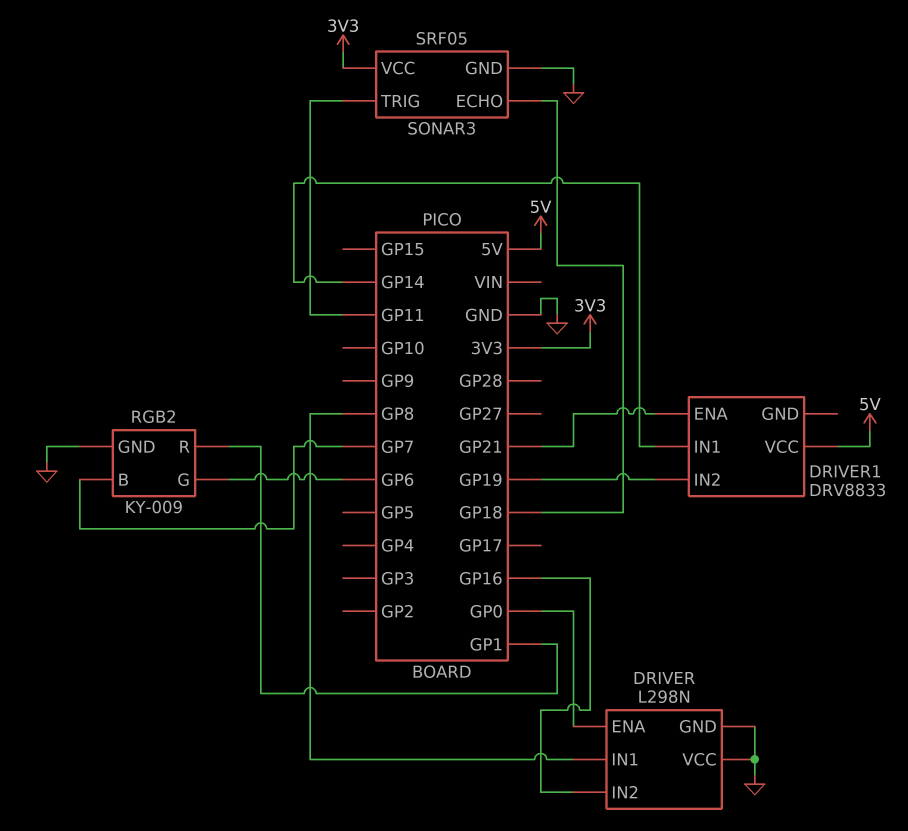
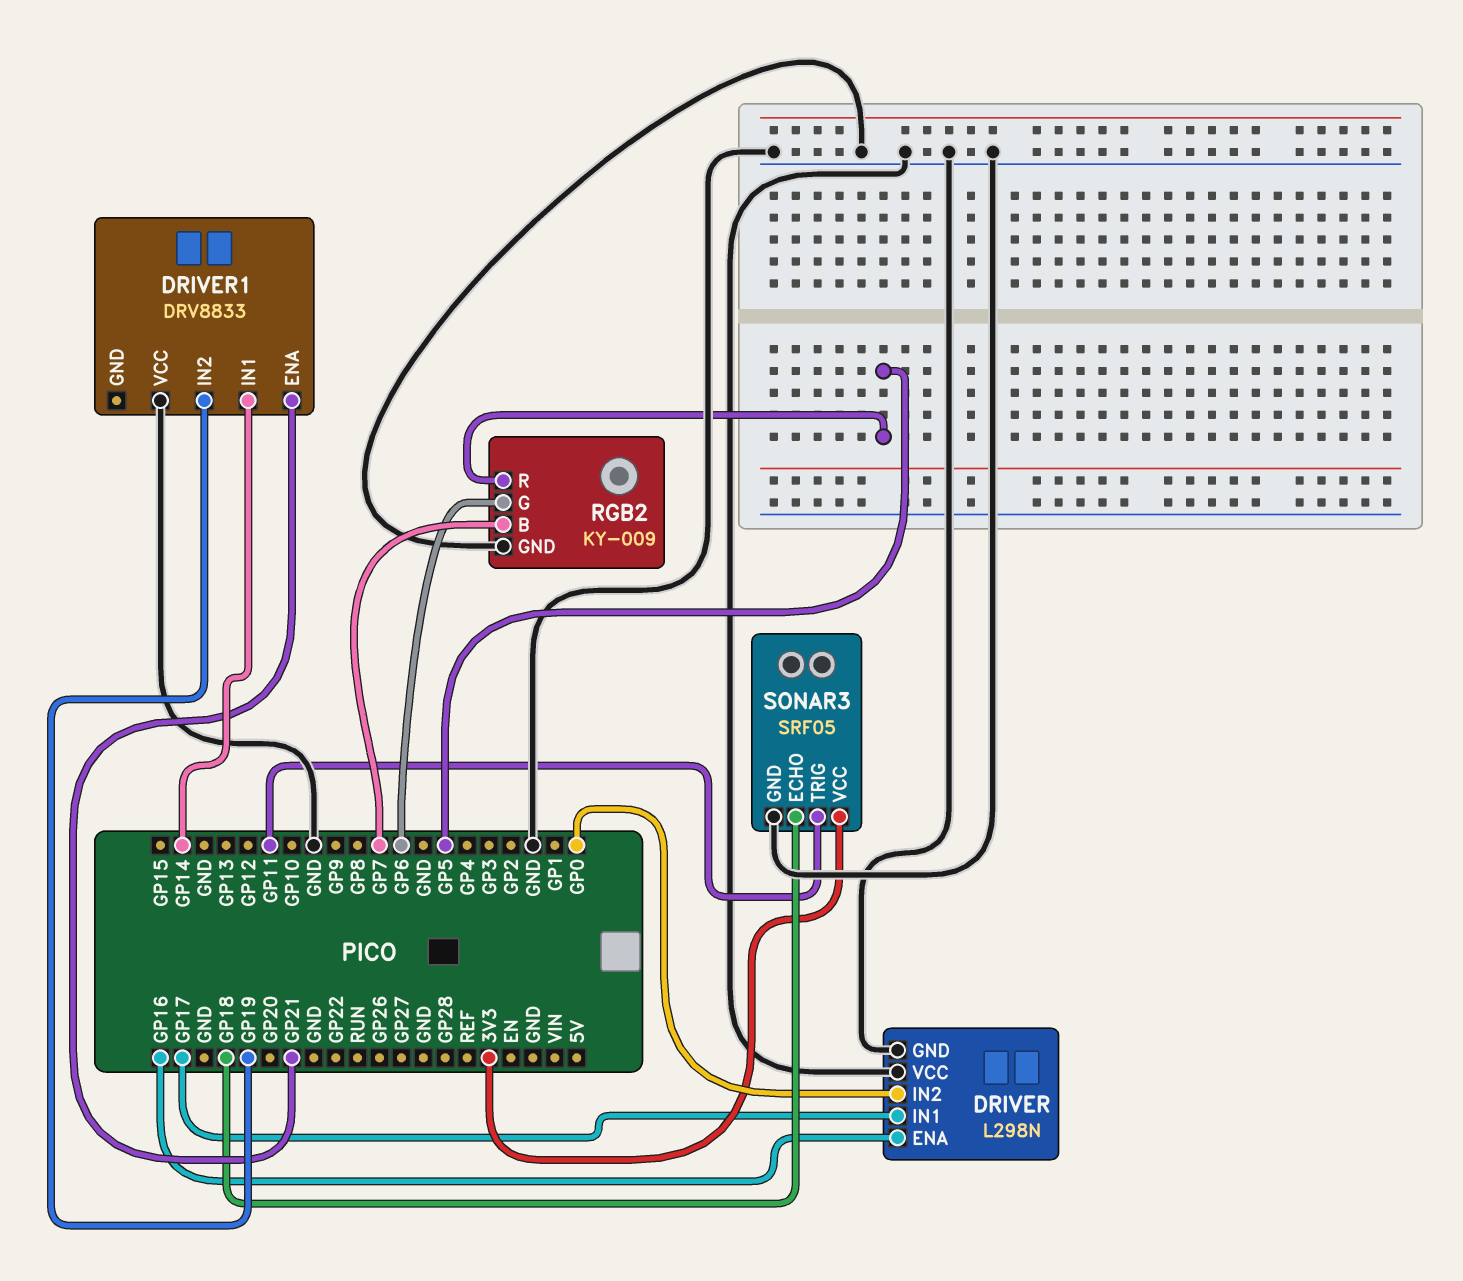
DRIVER pin ENA: GP0 -> GP16
DRIVER pin IN1: GP8 -> GP17
DRIVER pin IN2: GP16 -> GP0
DRIVER1 pin VCC: 5V -> GND
RGB2 pin R: GP1 -> GP5

